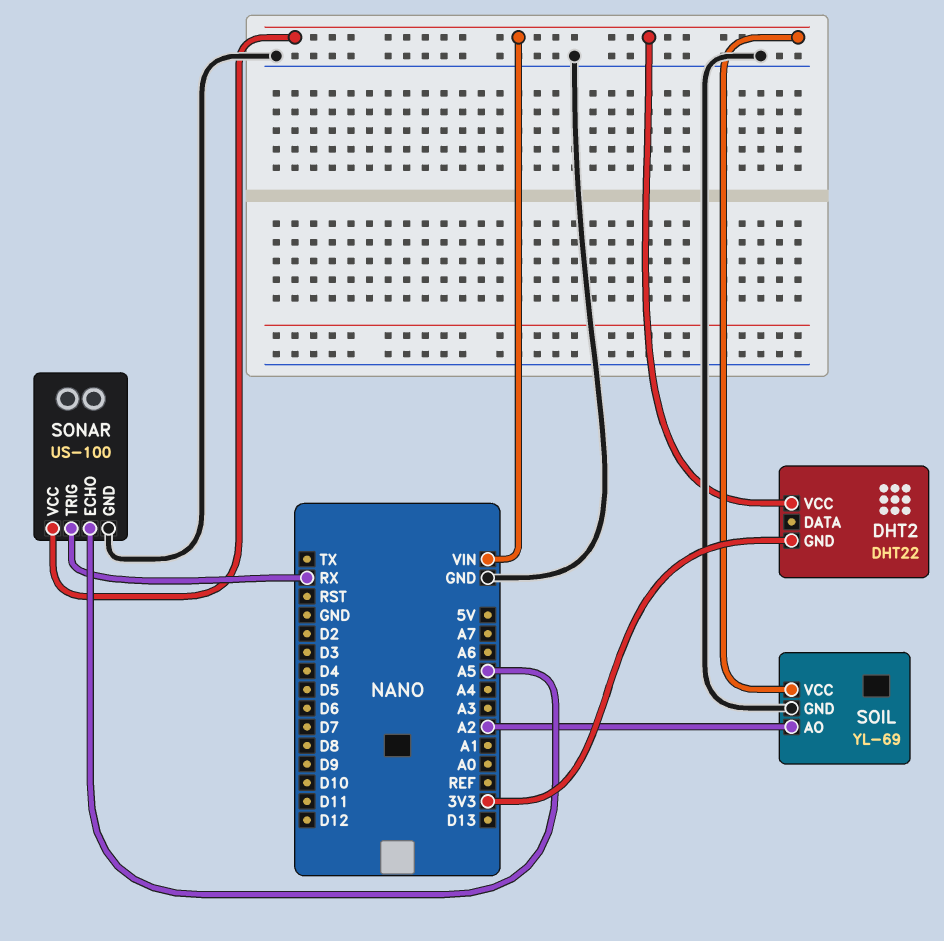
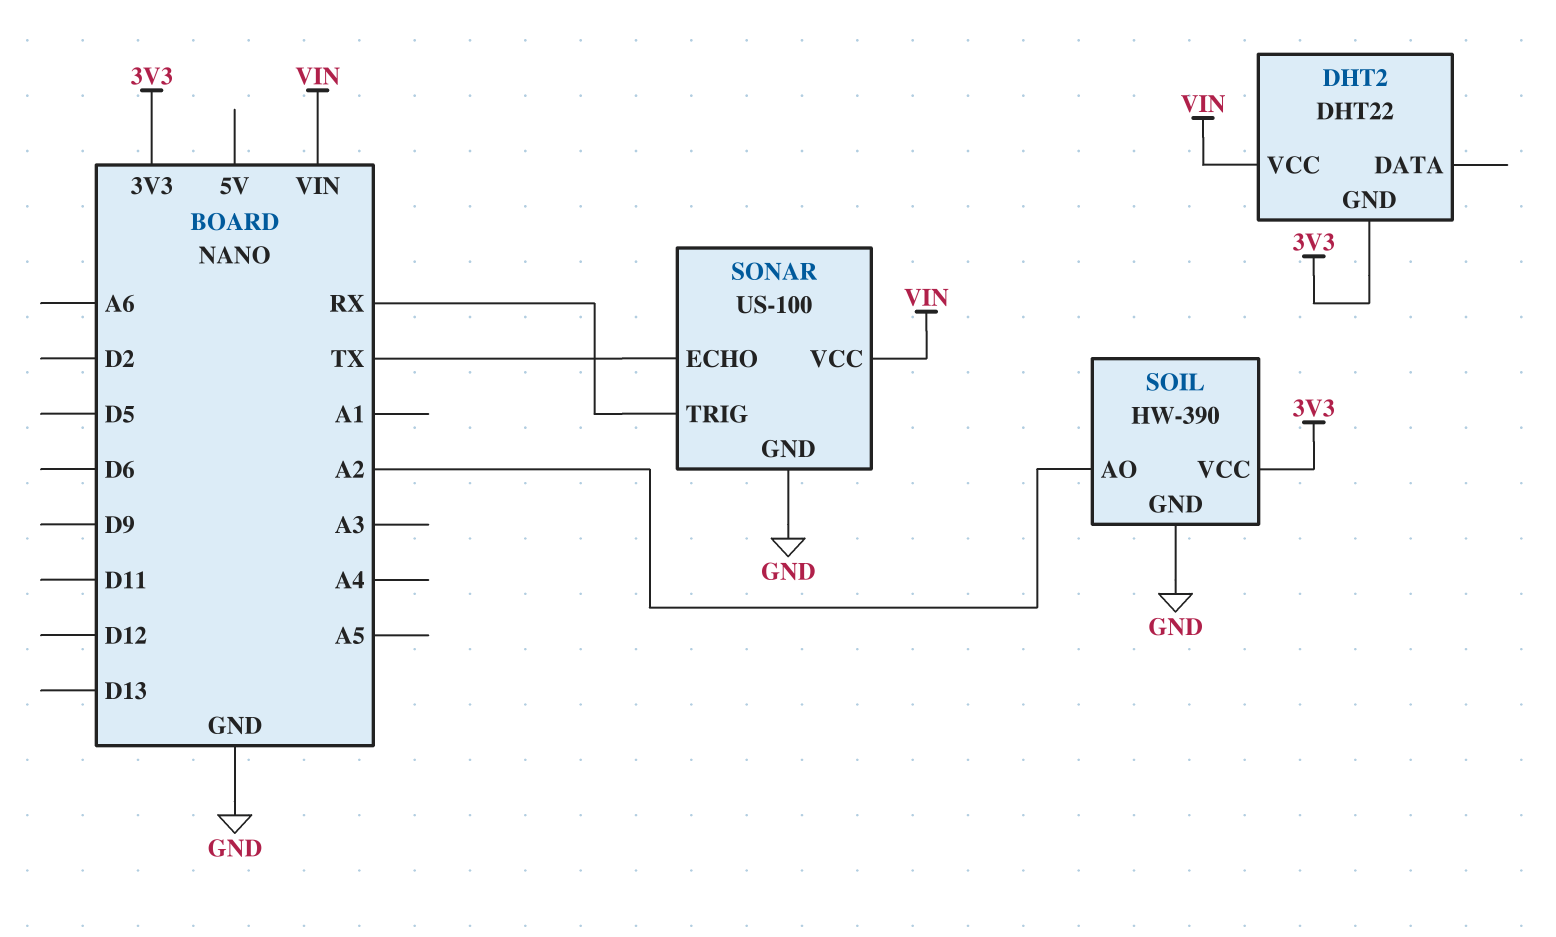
SOIL: YL-69 -> HW-390
SOIL pin VCC: VIN -> 3V3
SONAR pin ECHO: A5 -> TX

